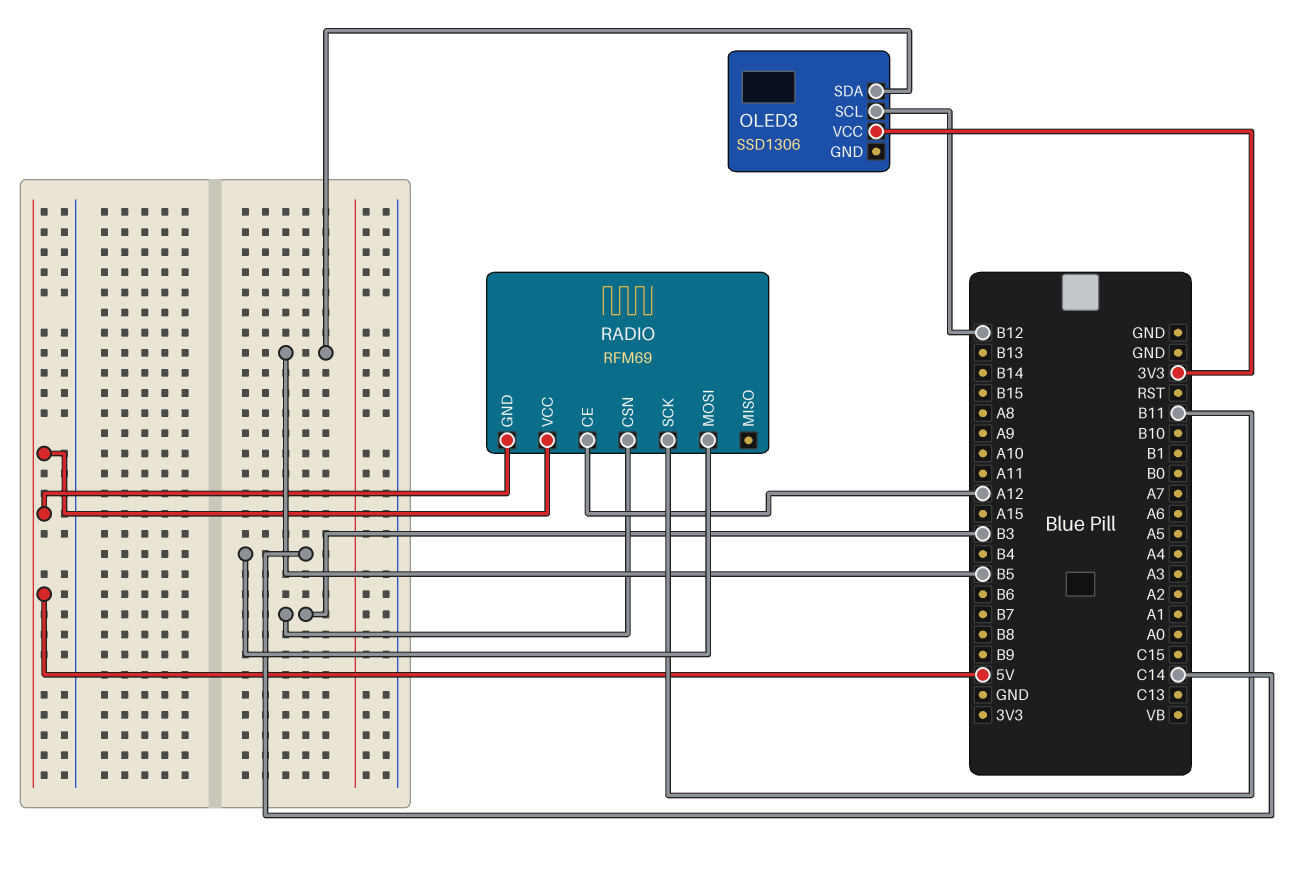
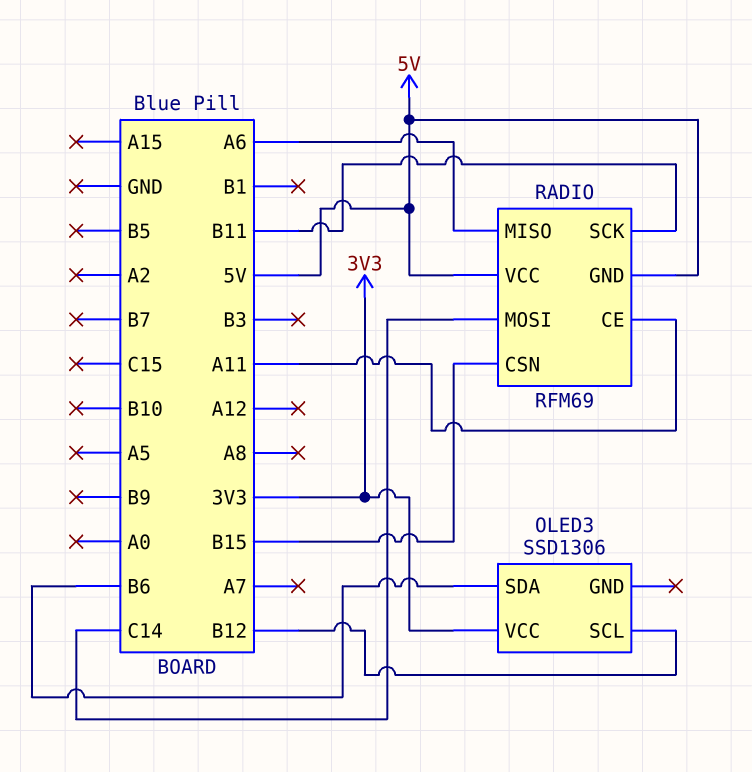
OLED3 pin SDA: B5 -> B6
RADIO pin CE: A12 -> A11
RADIO pin CSN: B3 -> B15
RADIO pin MISO: none -> A6

